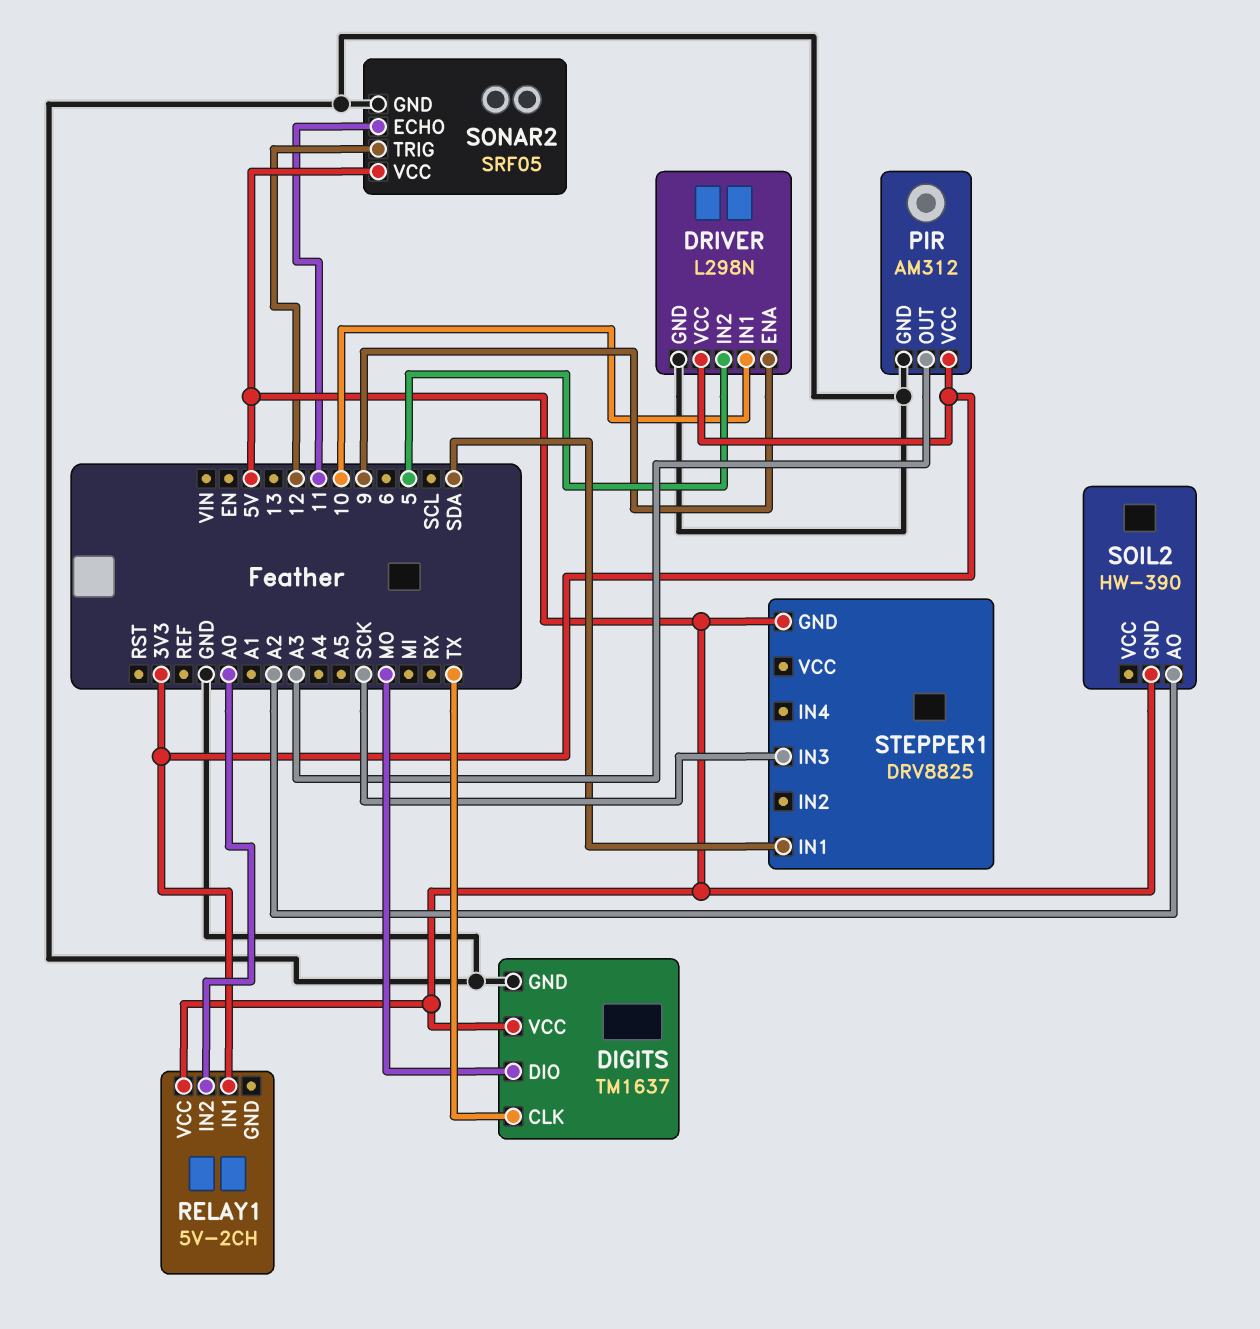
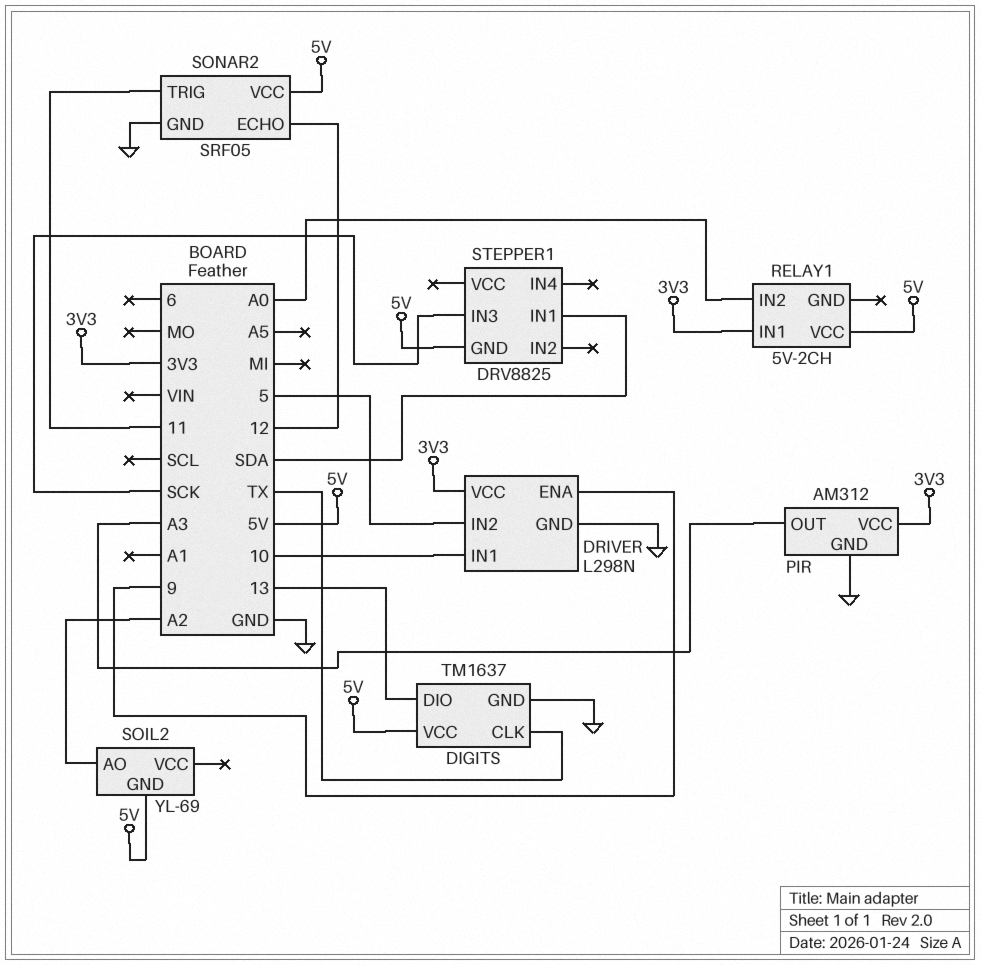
DIGITS pin DIO: MO -> 13
SOIL2: HW-390 -> YL-69
SONAR2 pin ECHO: 11 -> 12
SONAR2 pin TRIG: 12 -> 11

